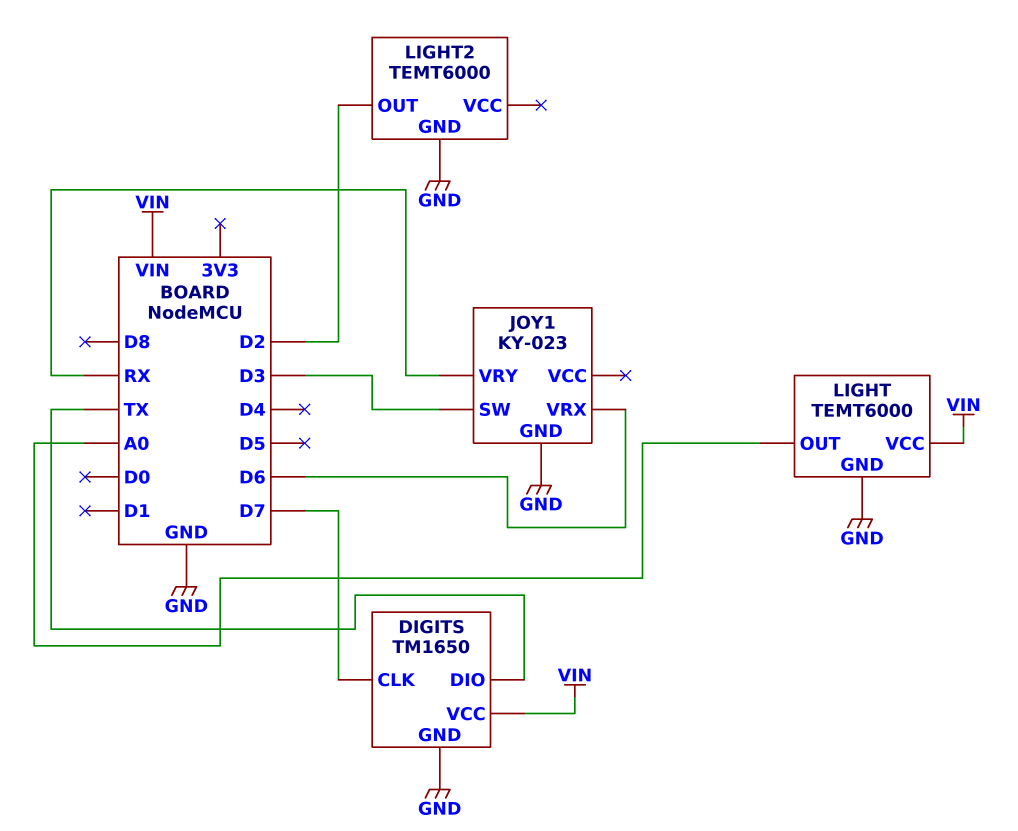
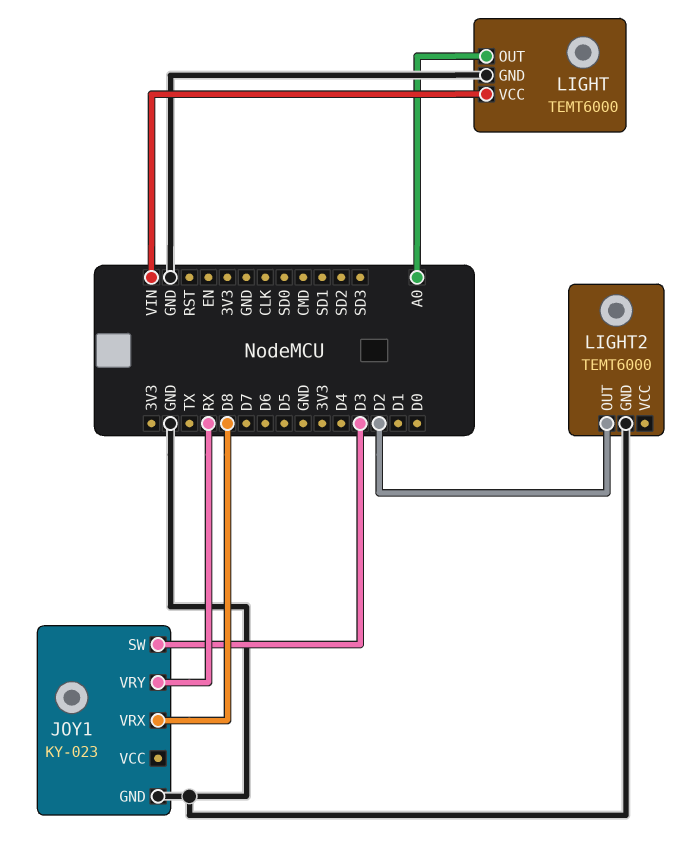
DIGITS: TM1650 -> none
DIGITS pin CLK: D7 -> none
DIGITS pin DIO: TX -> none
DIGITS pin GND: GND -> none
DIGITS pin VCC: VIN -> none
JOY1 pin VRX: D6 -> D8

